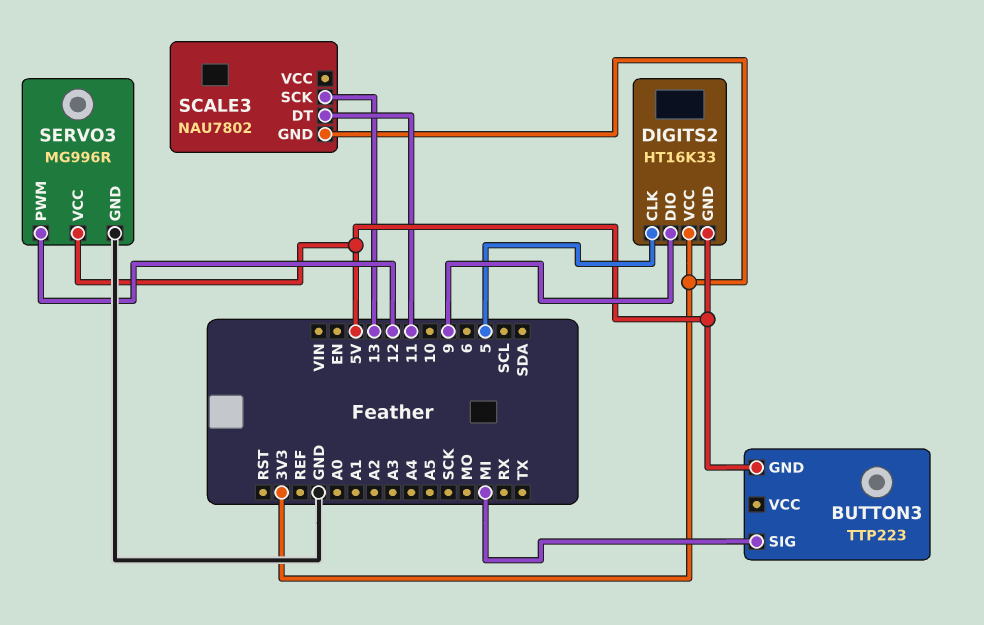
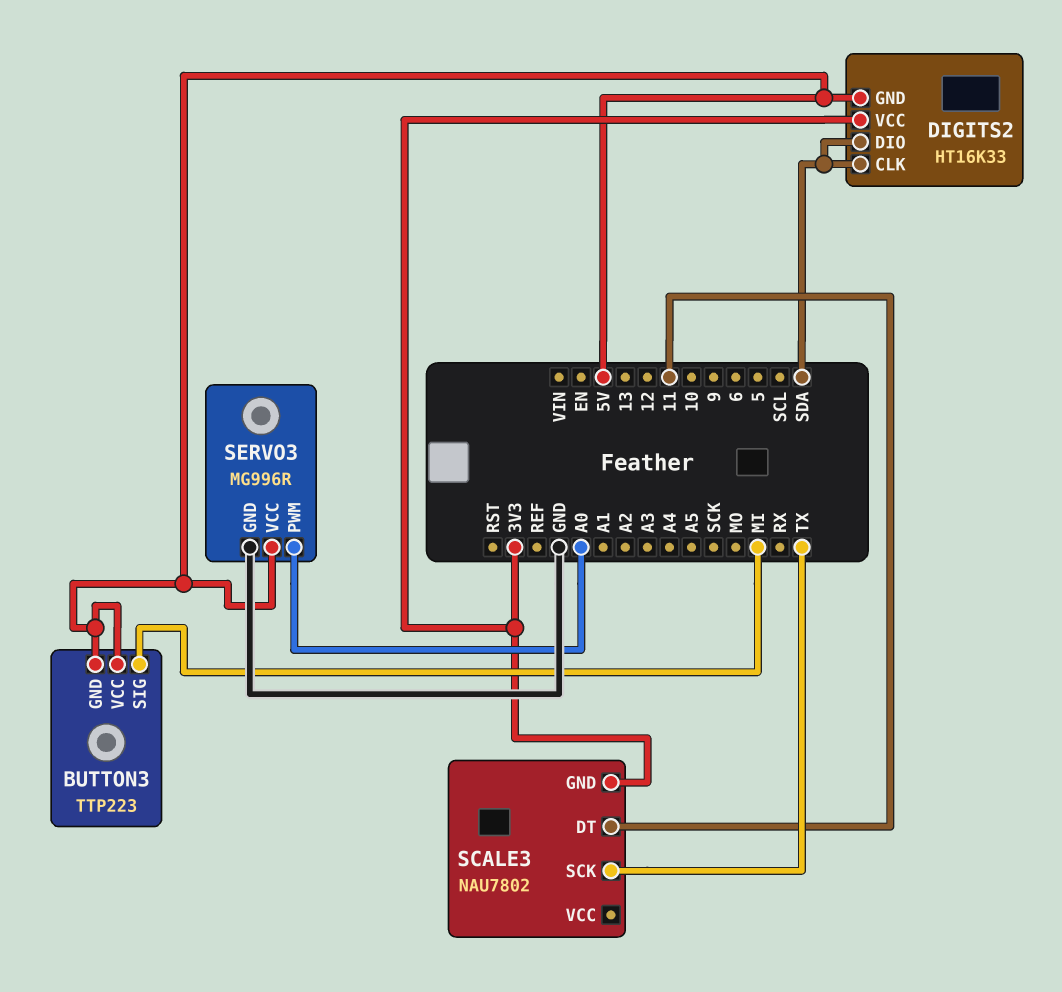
BUTTON3 pin VCC: none -> 5V
DIGITS2 pin CLK: 5 -> SDA
DIGITS2 pin DIO: 9 -> SDA
SCALE3 pin SCK: 13 -> TX
SERVO3 pin PWM: 12 -> A0

